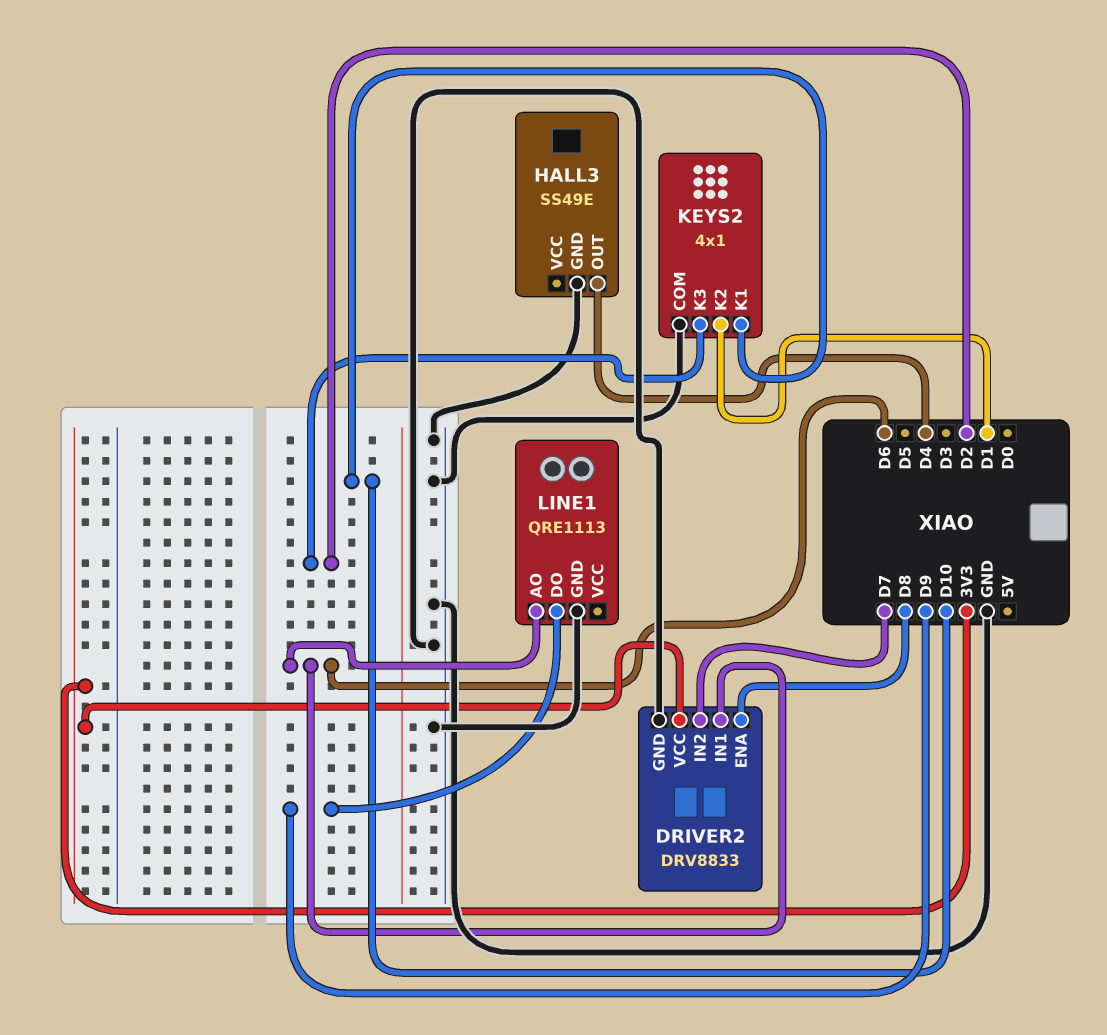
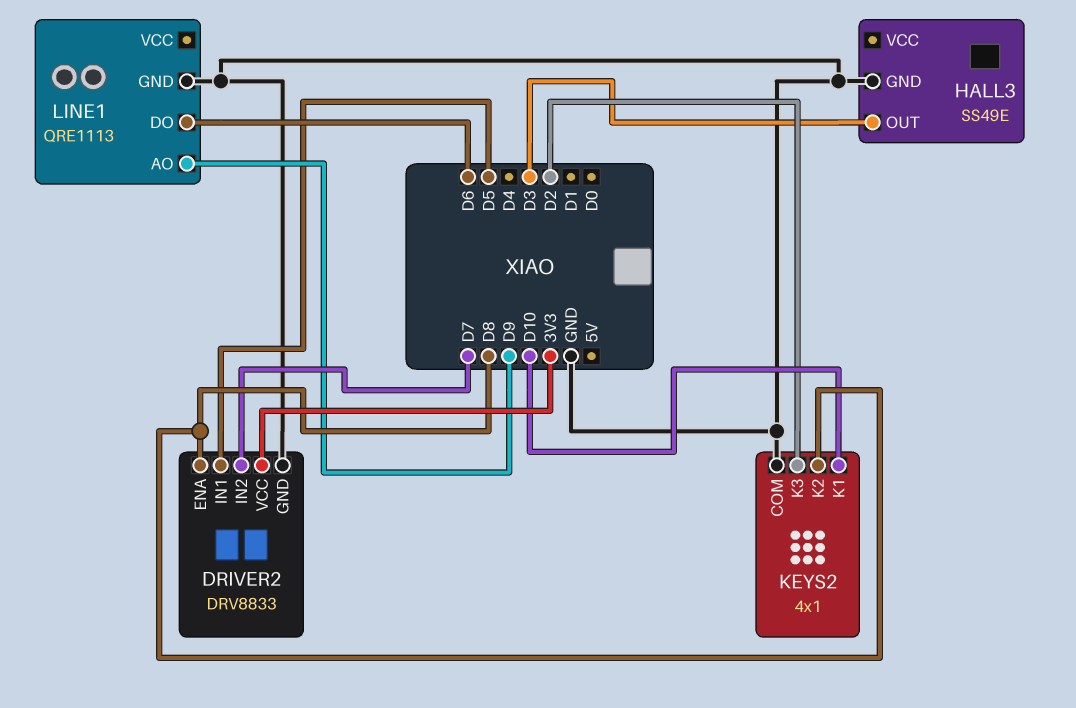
DRIVER2 pin IN1: D6 -> D5
HALL3 pin OUT: D4 -> D3
KEYS2 pin K2: D1 -> D8
LINE1 pin AO: D6 -> D9
LINE1 pin DO: D9 -> D6

